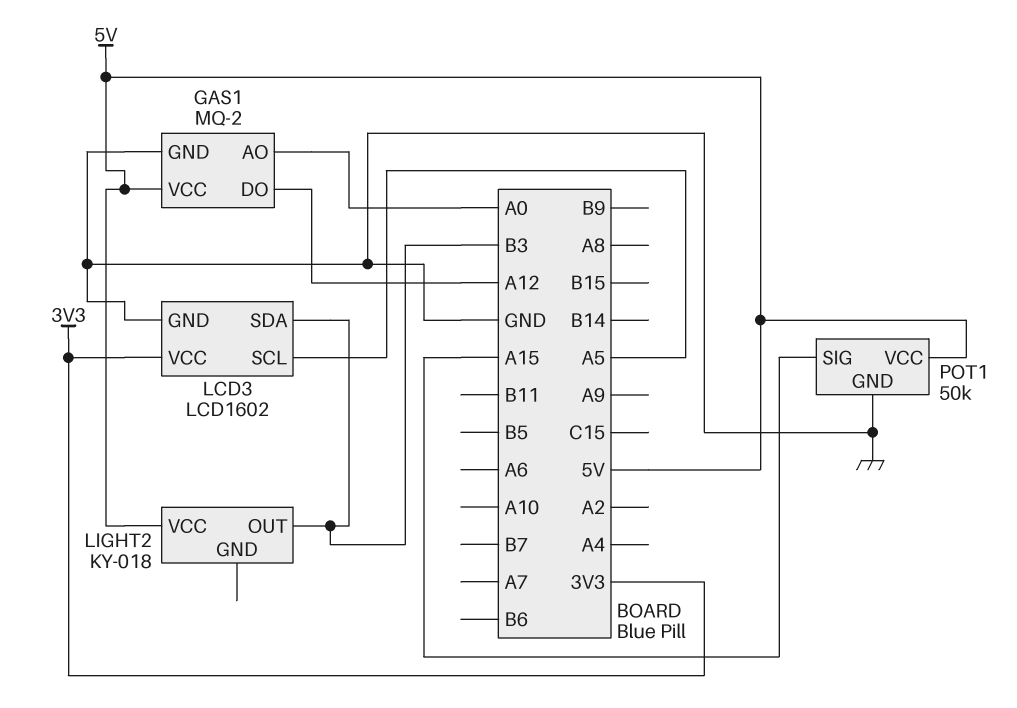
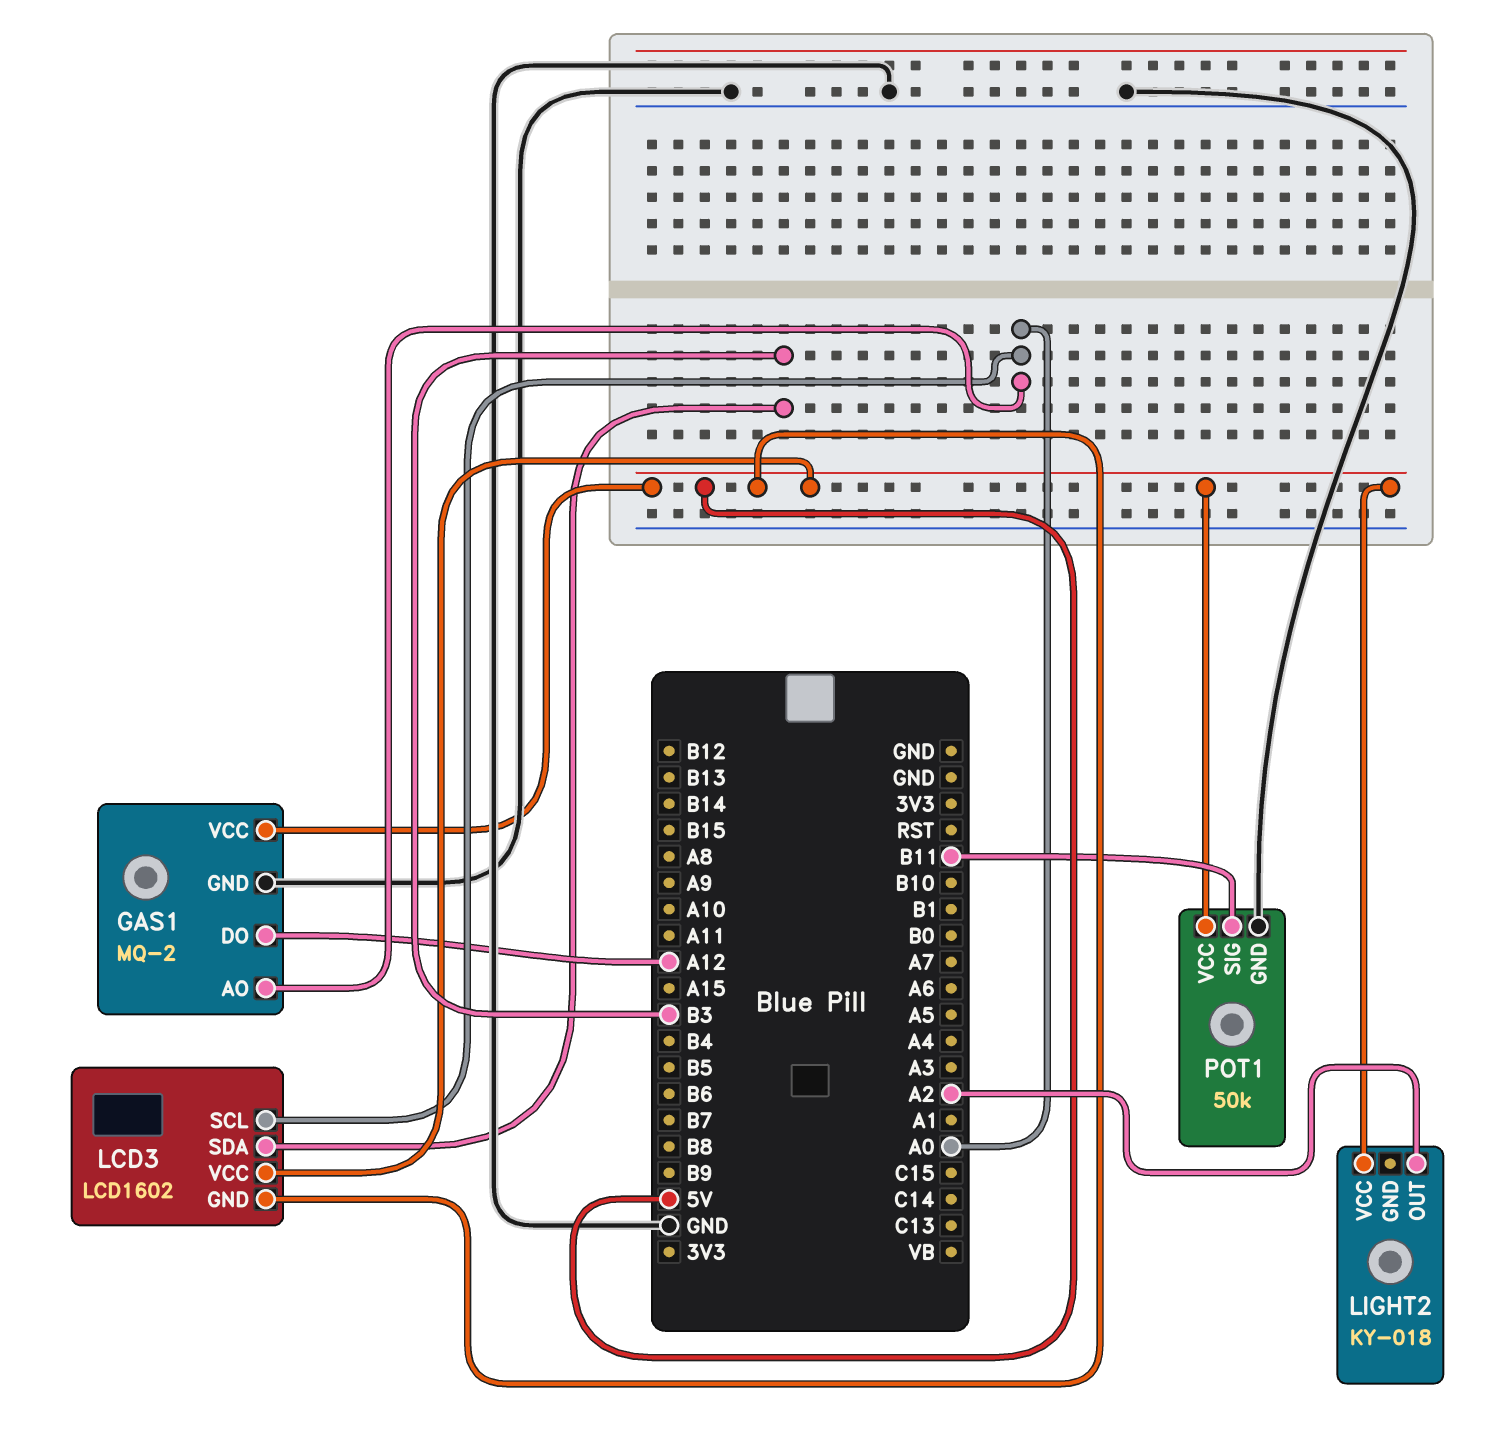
LCD3 pin GND: GND -> 5V
LCD3 pin SCL: A5 -> A0
LCD3 pin VCC: 3V3 -> 5V
LIGHT2 pin OUT: B3 -> A2
POT1 pin SIG: A15 -> B11

